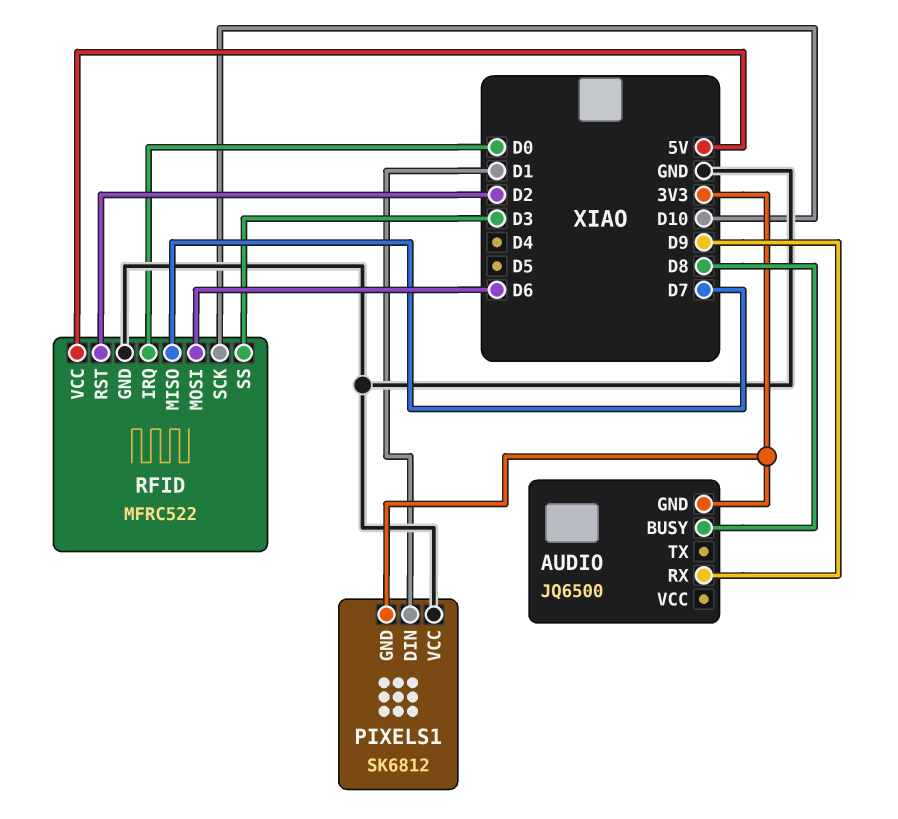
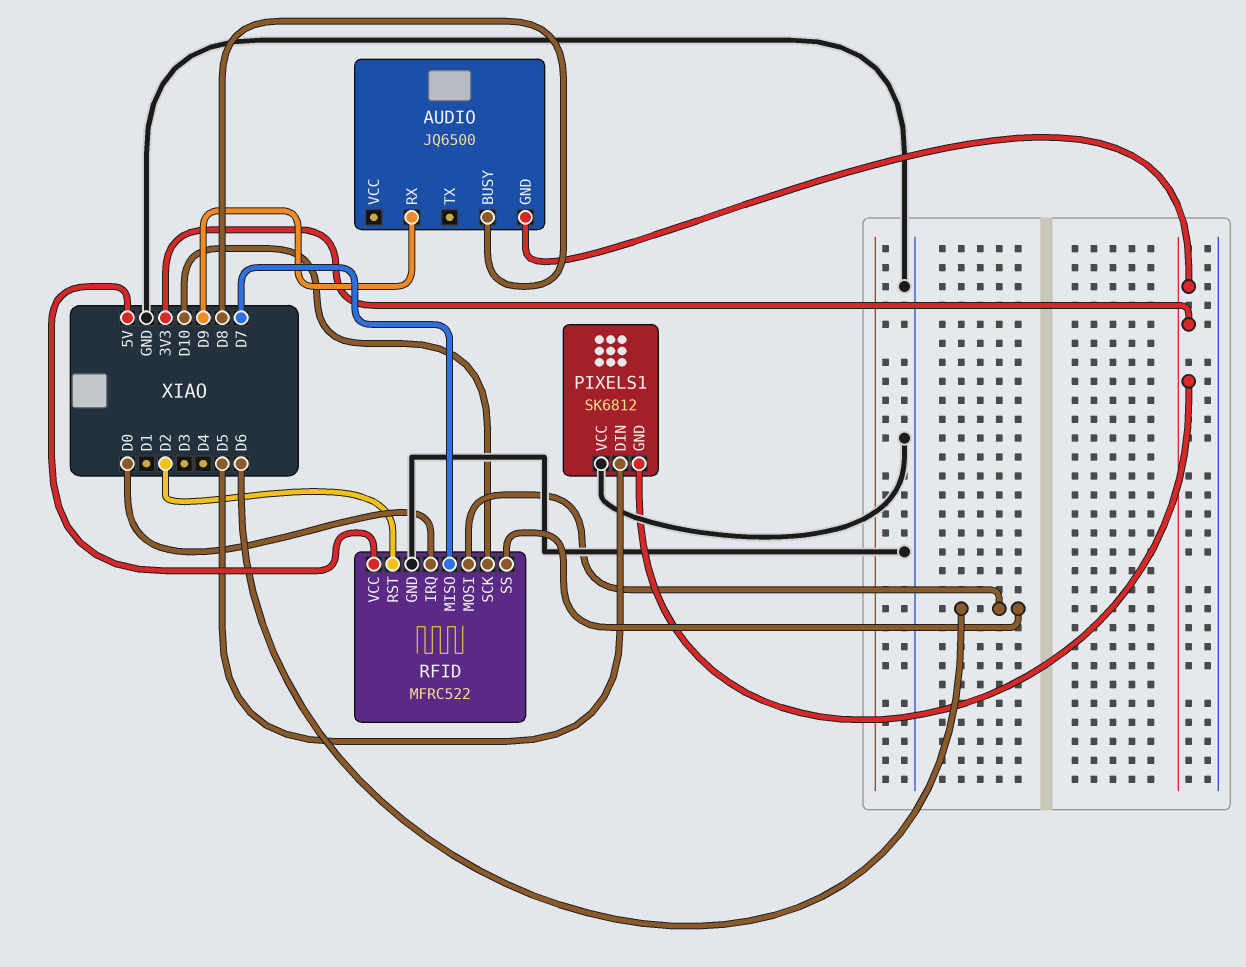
PIXELS1 pin DIN: D1 -> D5
RFID pin SS: D3 -> D6

